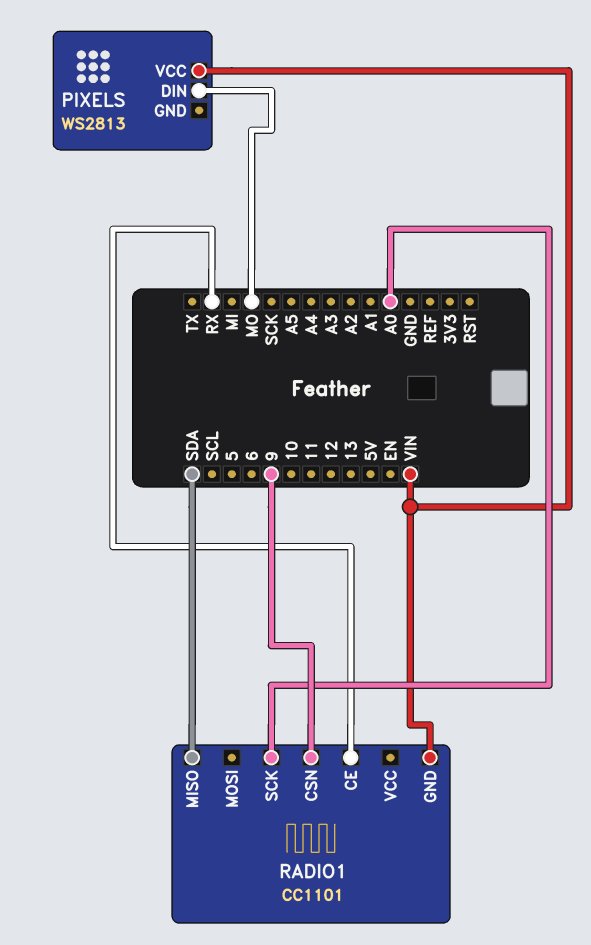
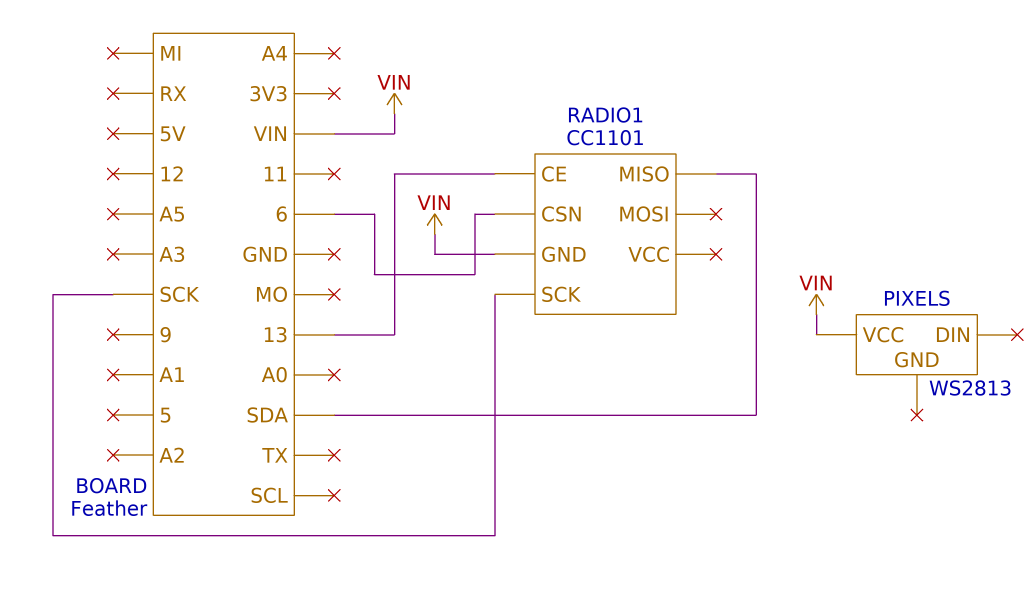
PIXELS pin DIN: MO -> none
RADIO1 pin CE: RX -> 13
RADIO1 pin CSN: 9 -> 6
RADIO1 pin SCK: A0 -> SCK

